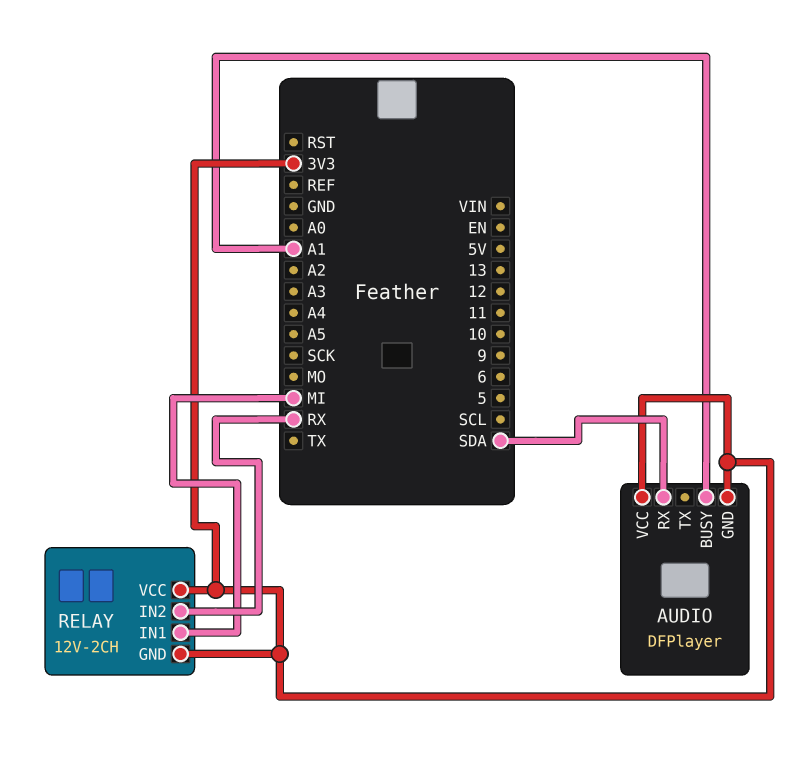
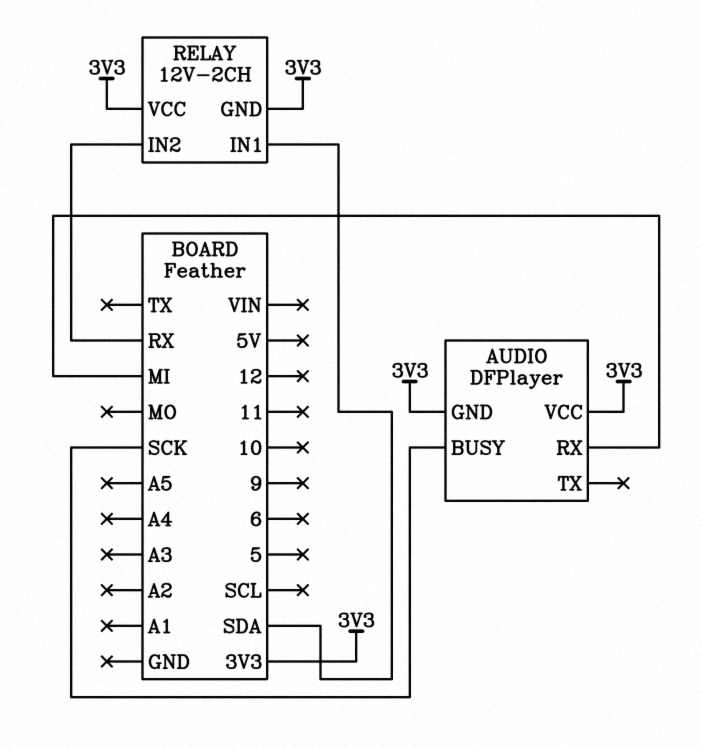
AUDIO pin BUSY: A1 -> SCK
AUDIO pin RX: SDA -> MI
RELAY pin IN1: MI -> SDA

